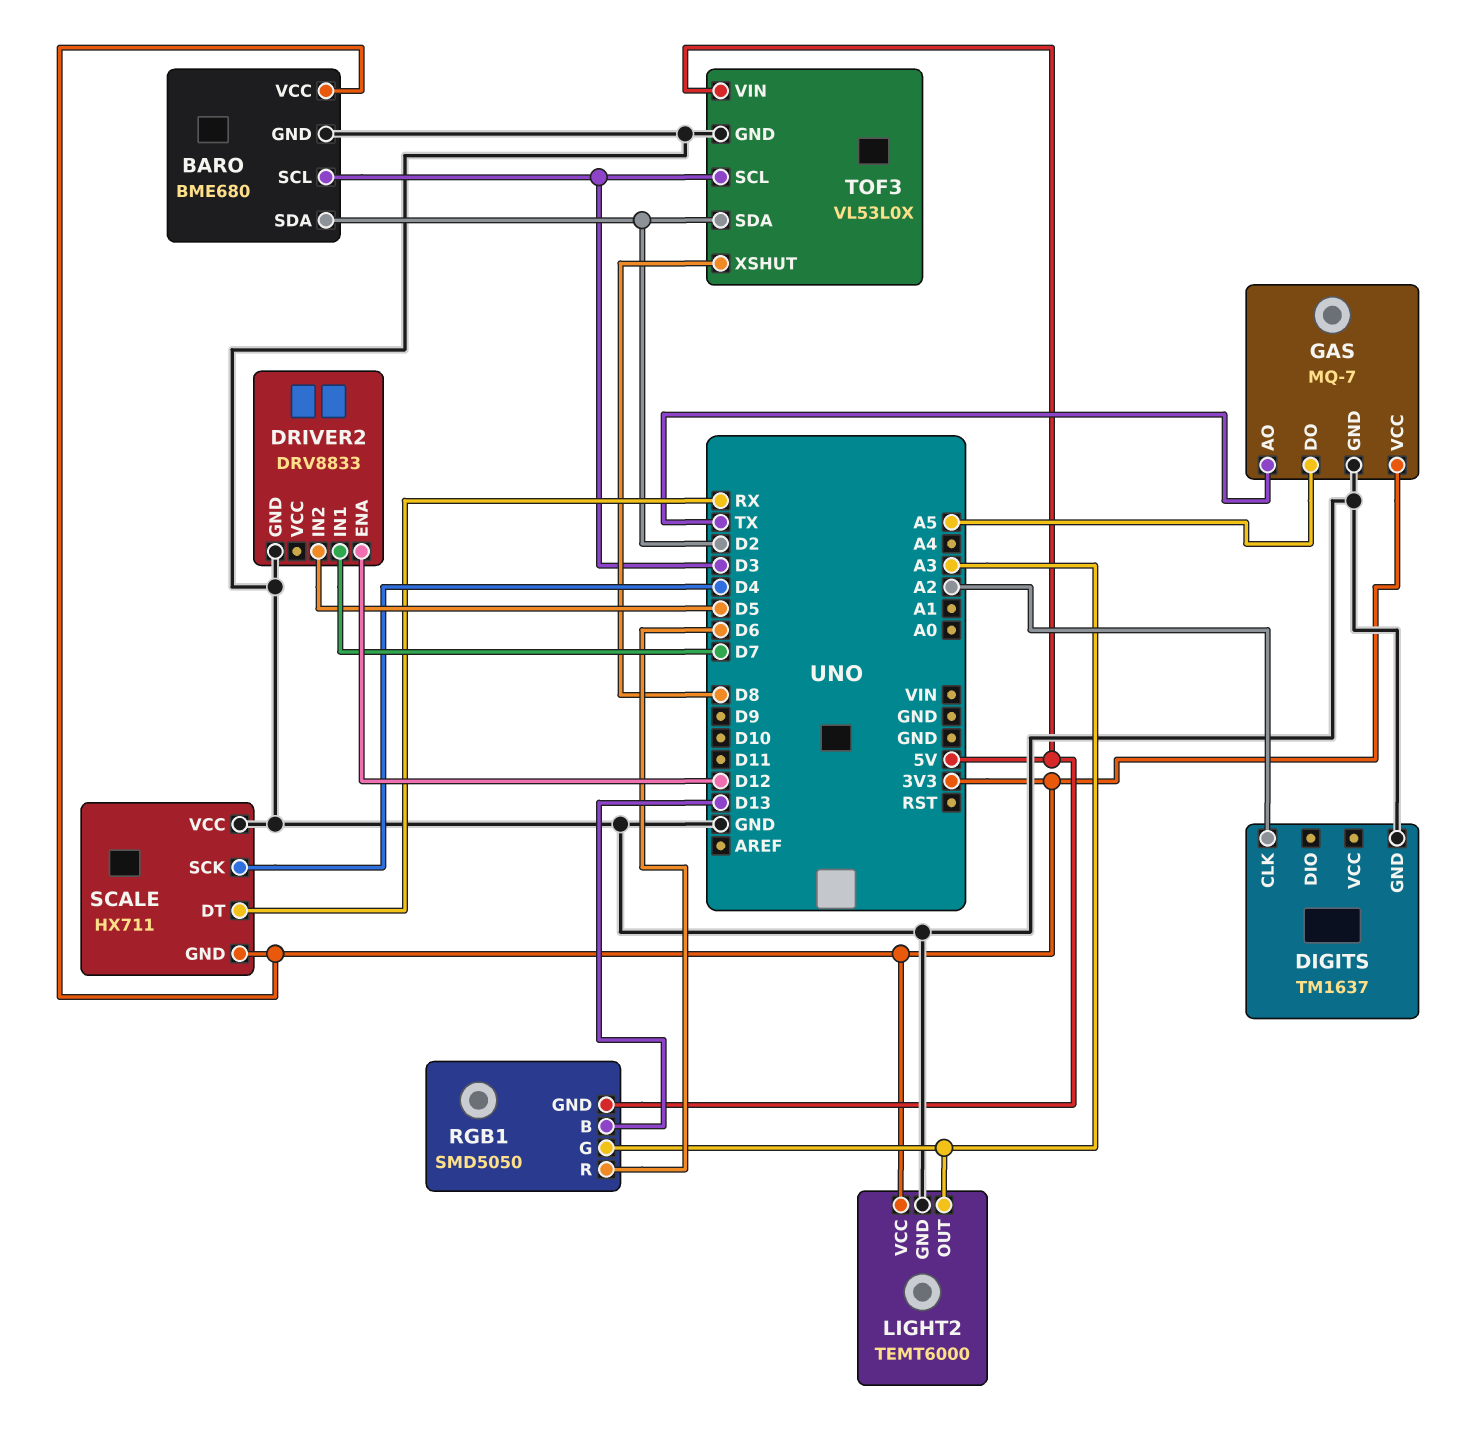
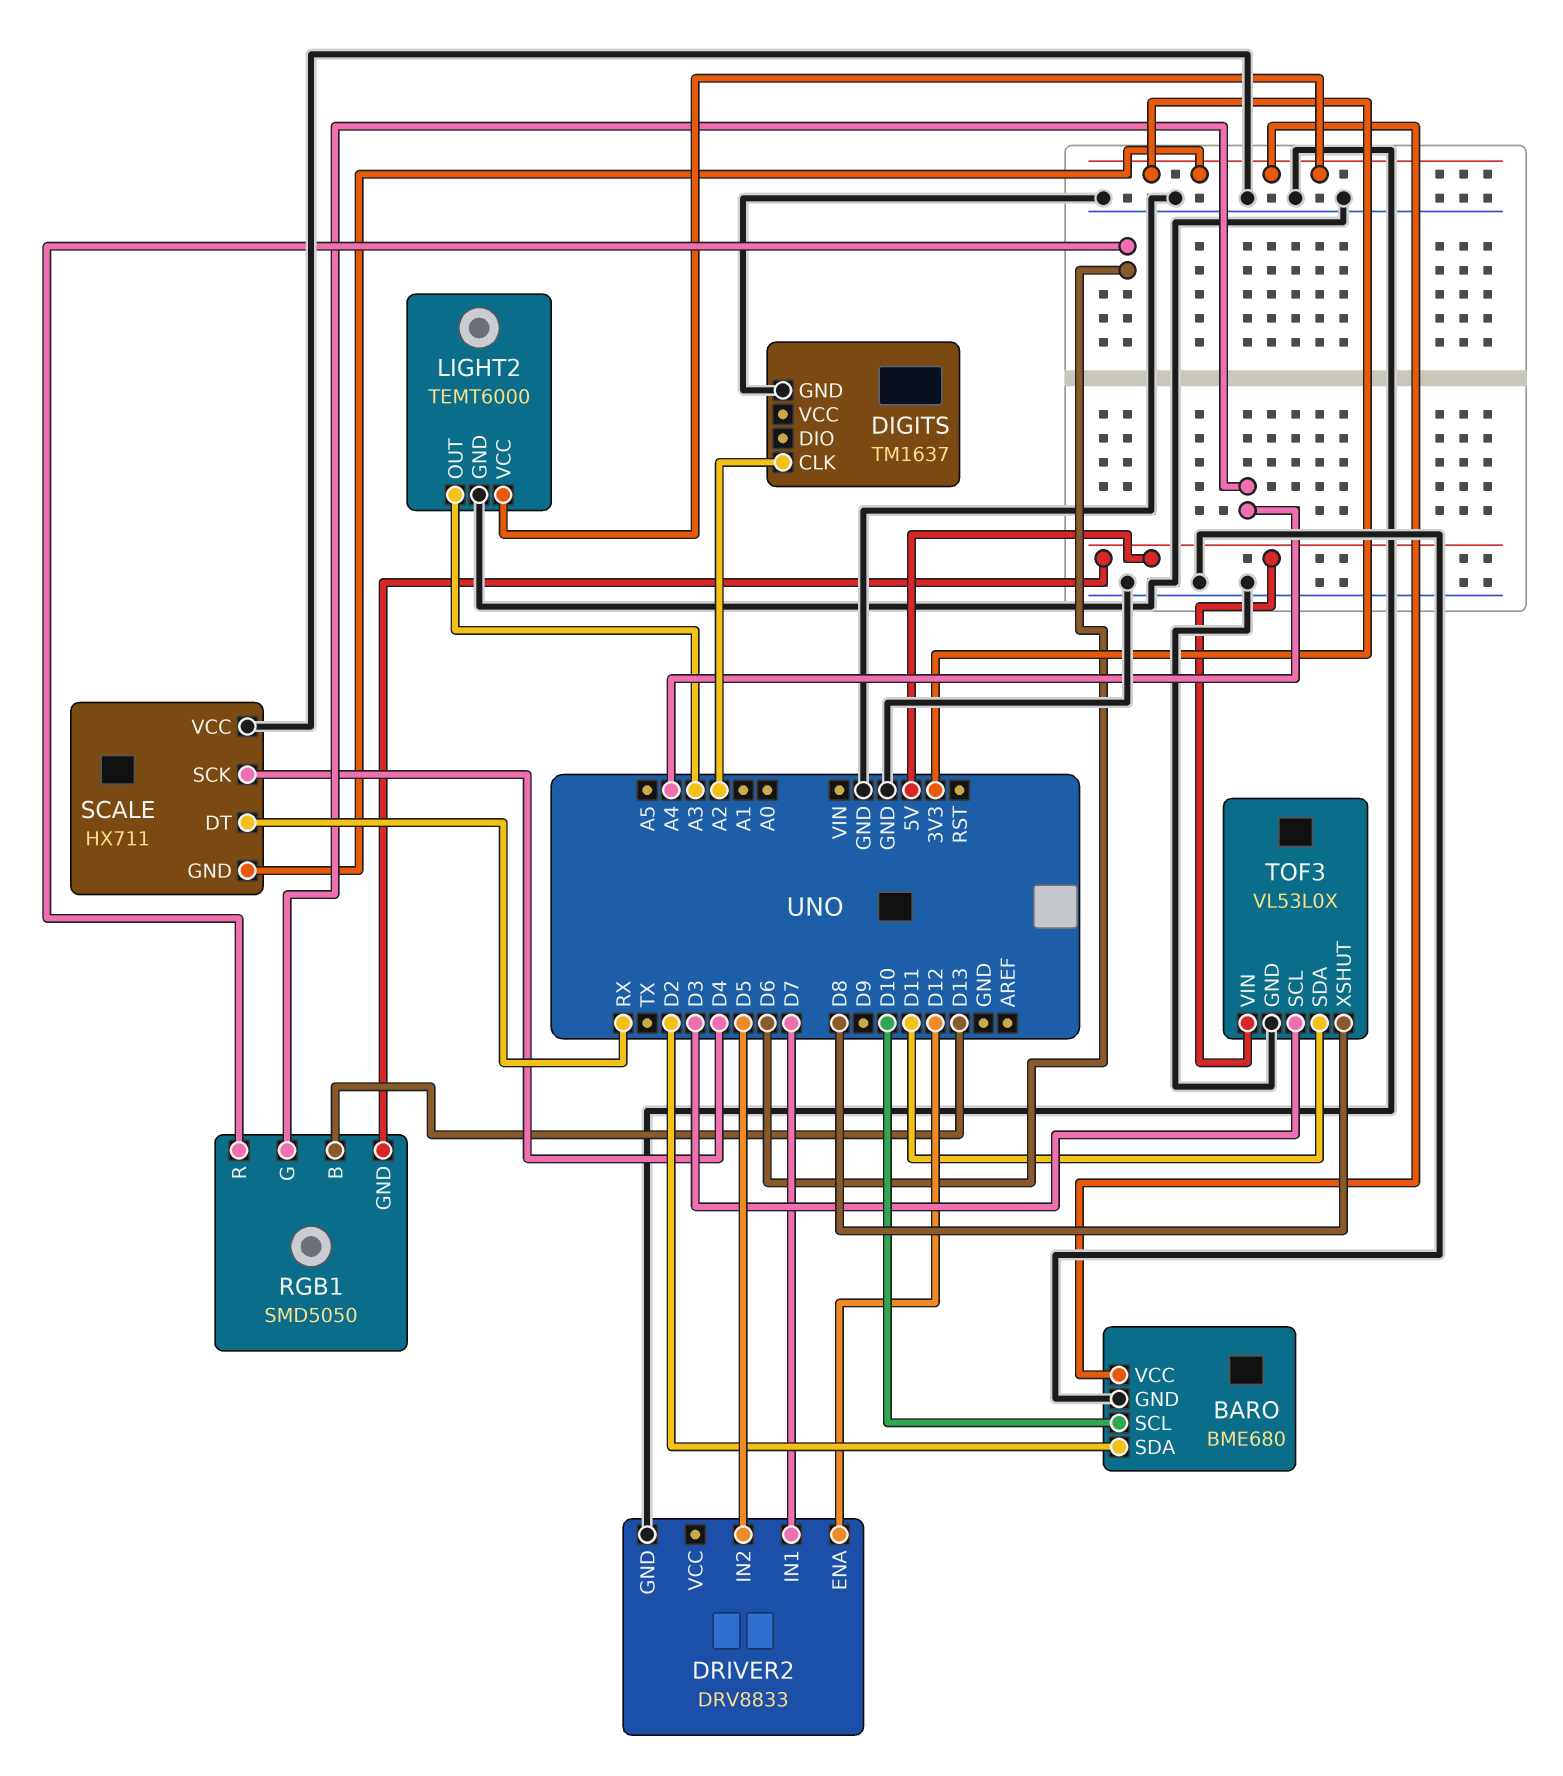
BARO pin SCL: D3 -> D10
GAS: MQ-7 -> none
GAS pin AO: TX -> none
GAS pin DO: A5 -> none
GAS pin GND: GND -> none
GAS pin VCC: 3V3 -> none
RGB1 pin G: A3 -> A4
TOF3 pin SDA: D2 -> D11

